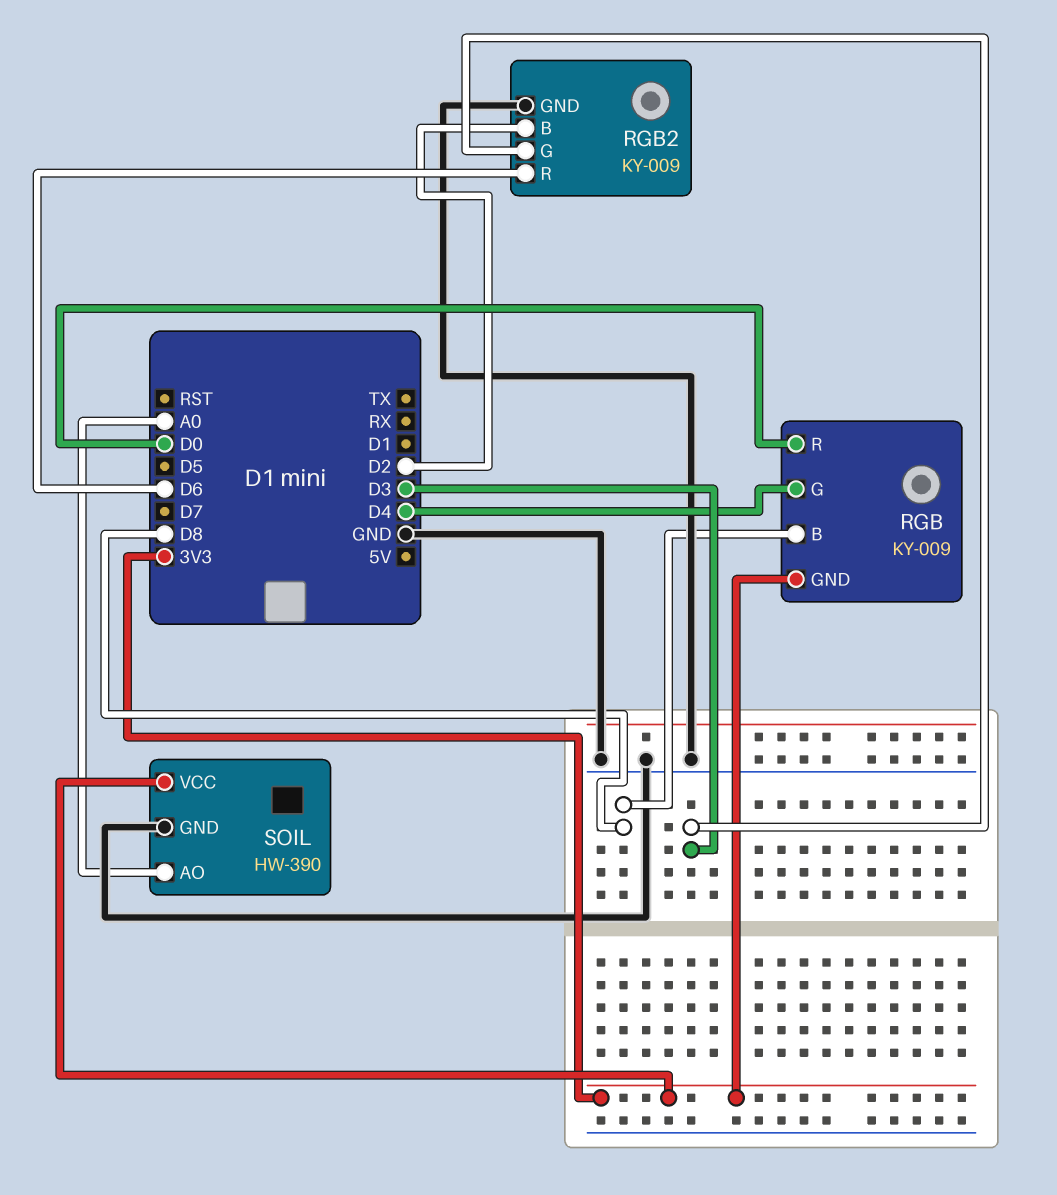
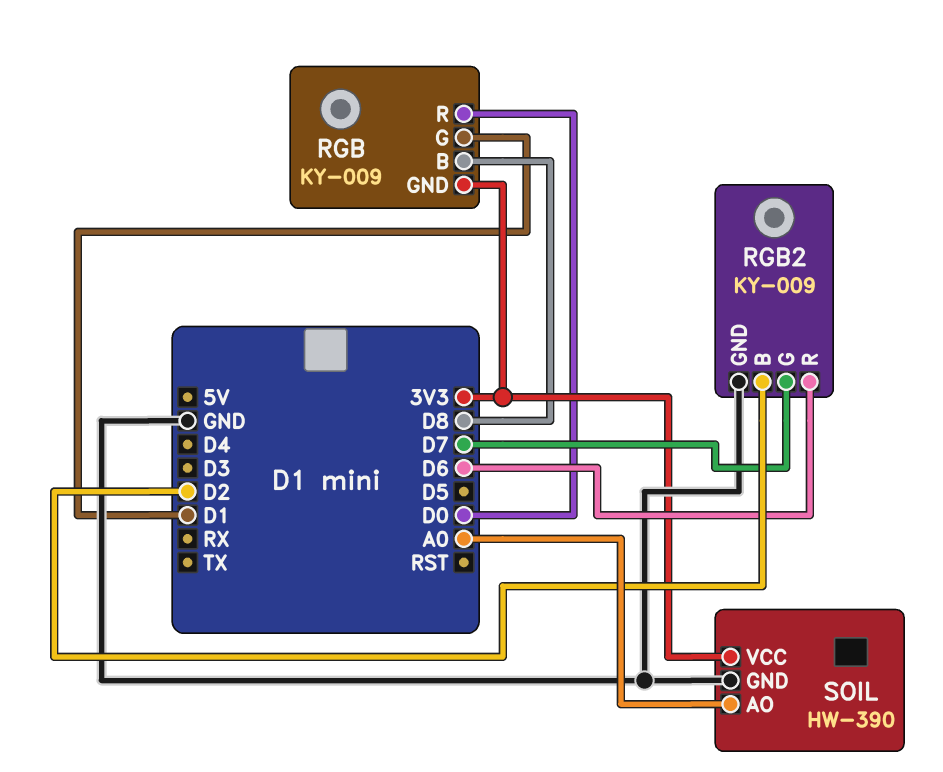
RGB pin G: D4 -> D1
RGB2 pin G: D3 -> D7

